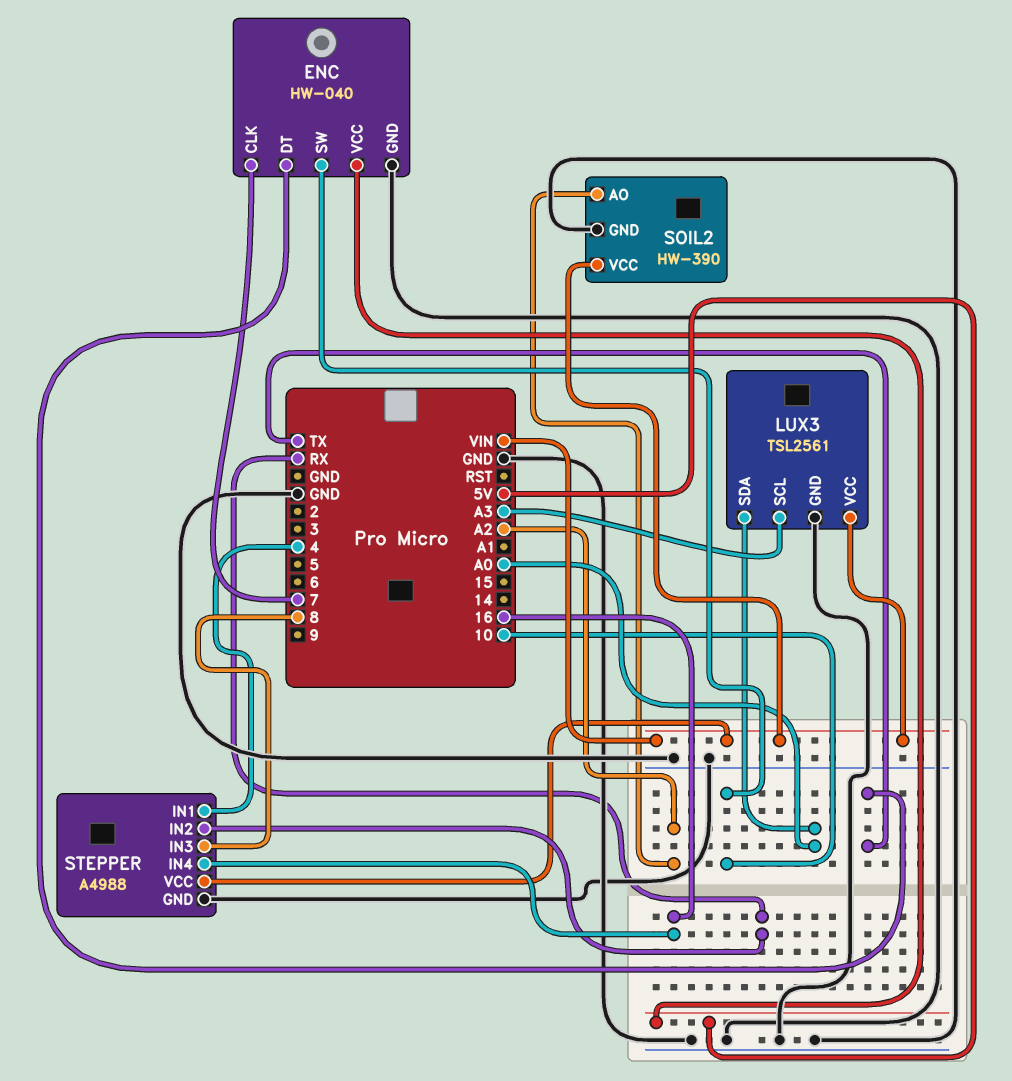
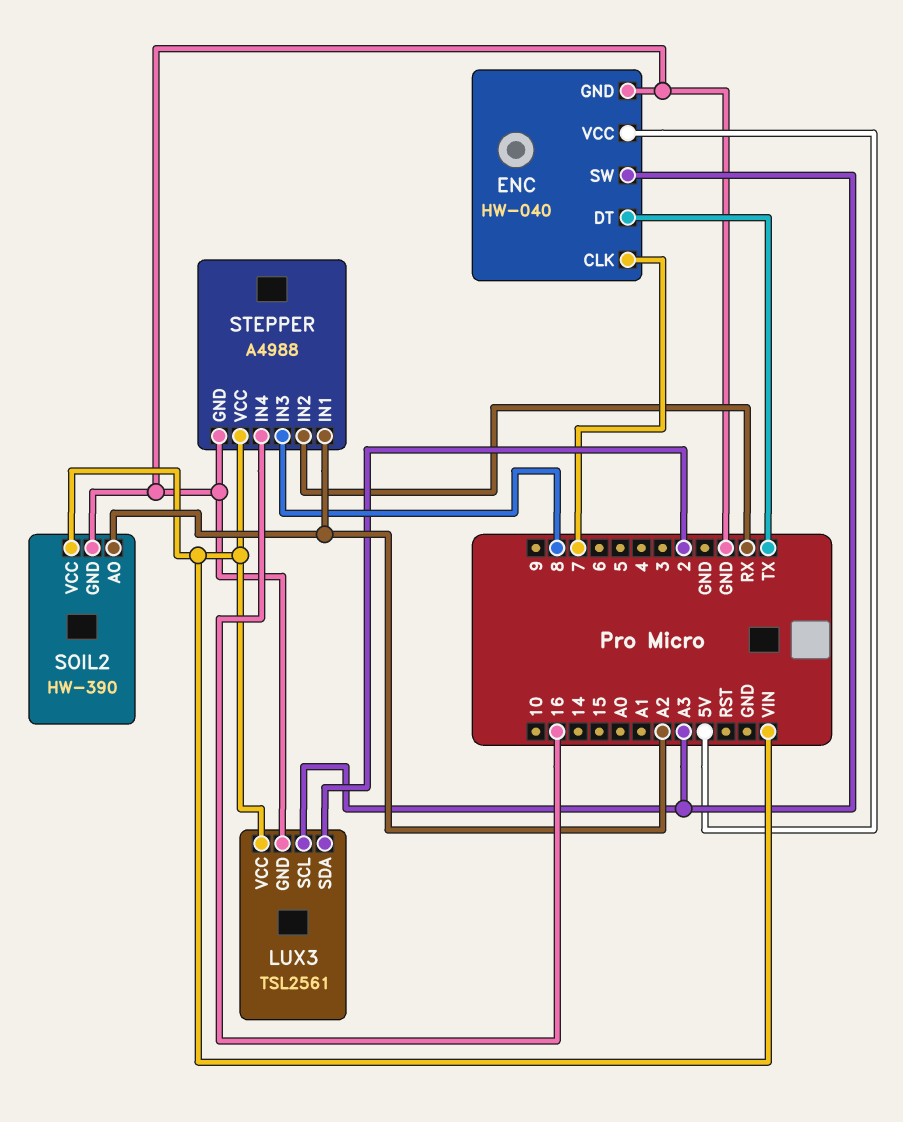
ENC pin SW: 10 -> A3
LUX3 pin SDA: A0 -> 2
STEPPER pin IN1: 4 -> A2

